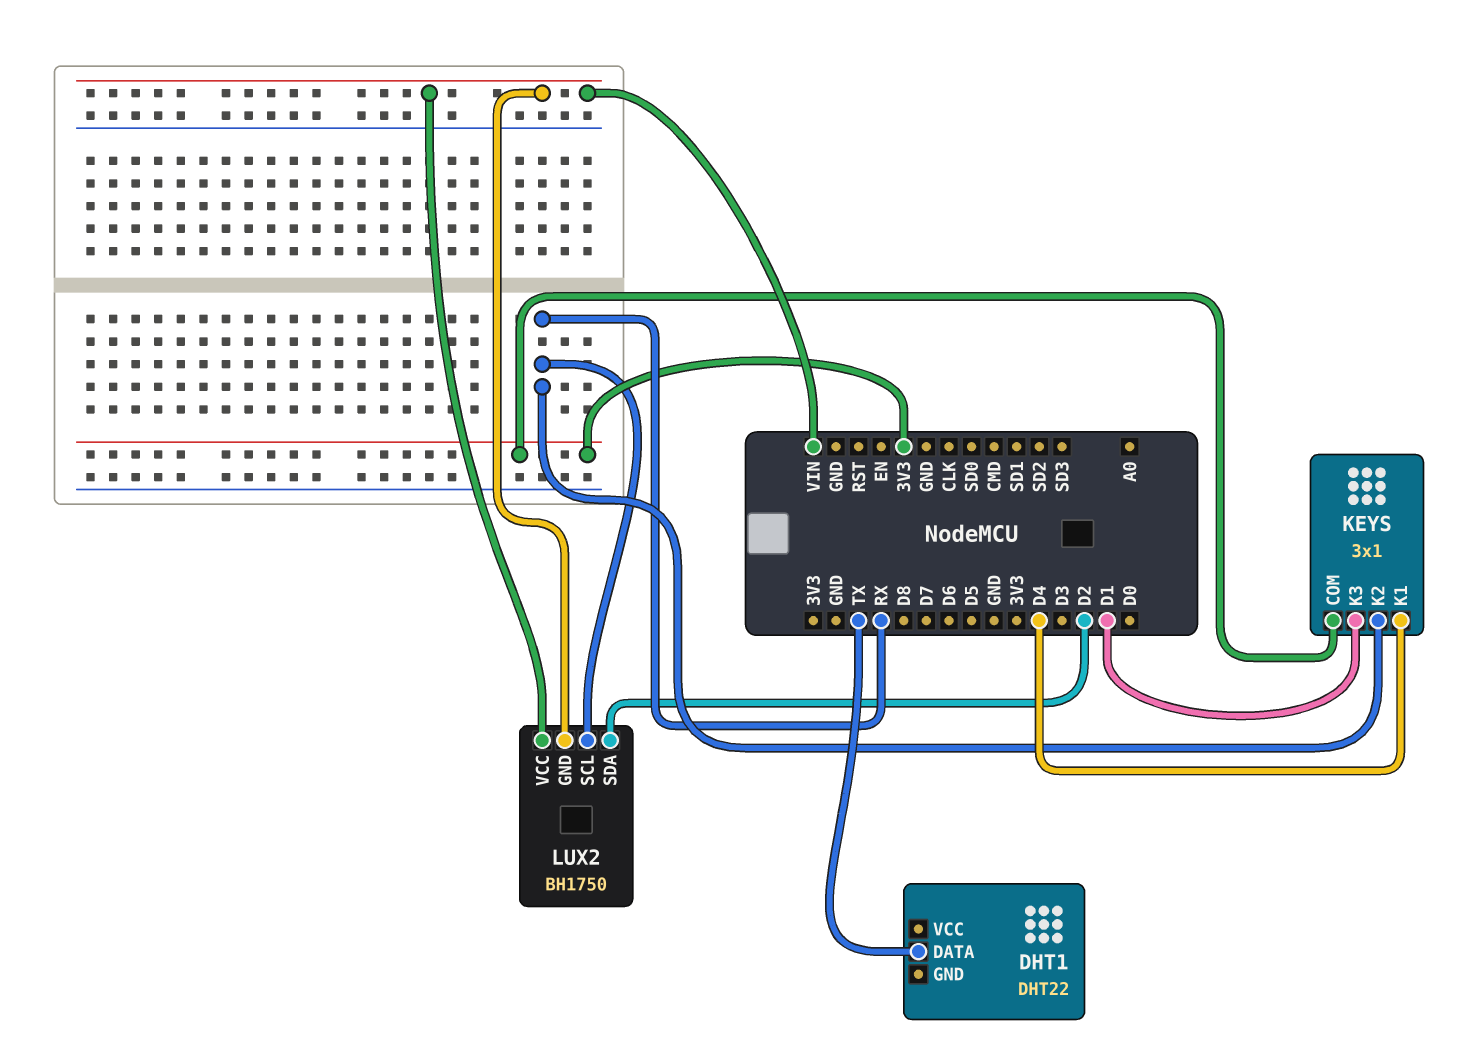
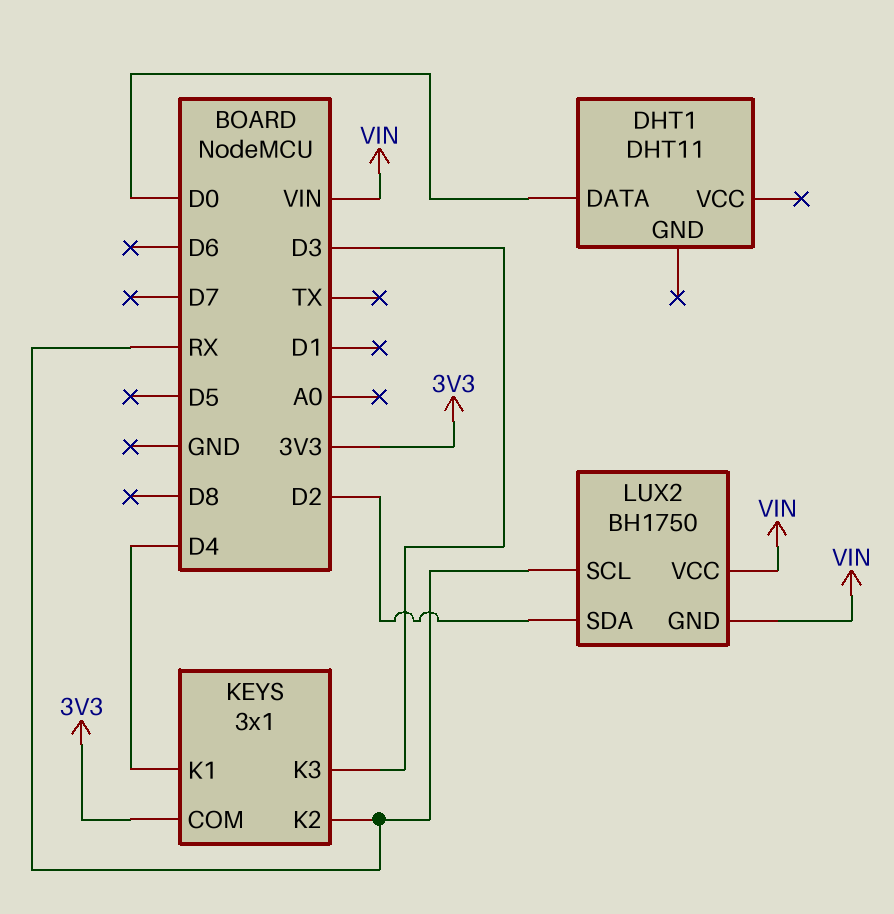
DHT1: DHT22 -> DHT11
DHT1 pin DATA: TX -> D0
KEYS pin K3: D1 -> D3

